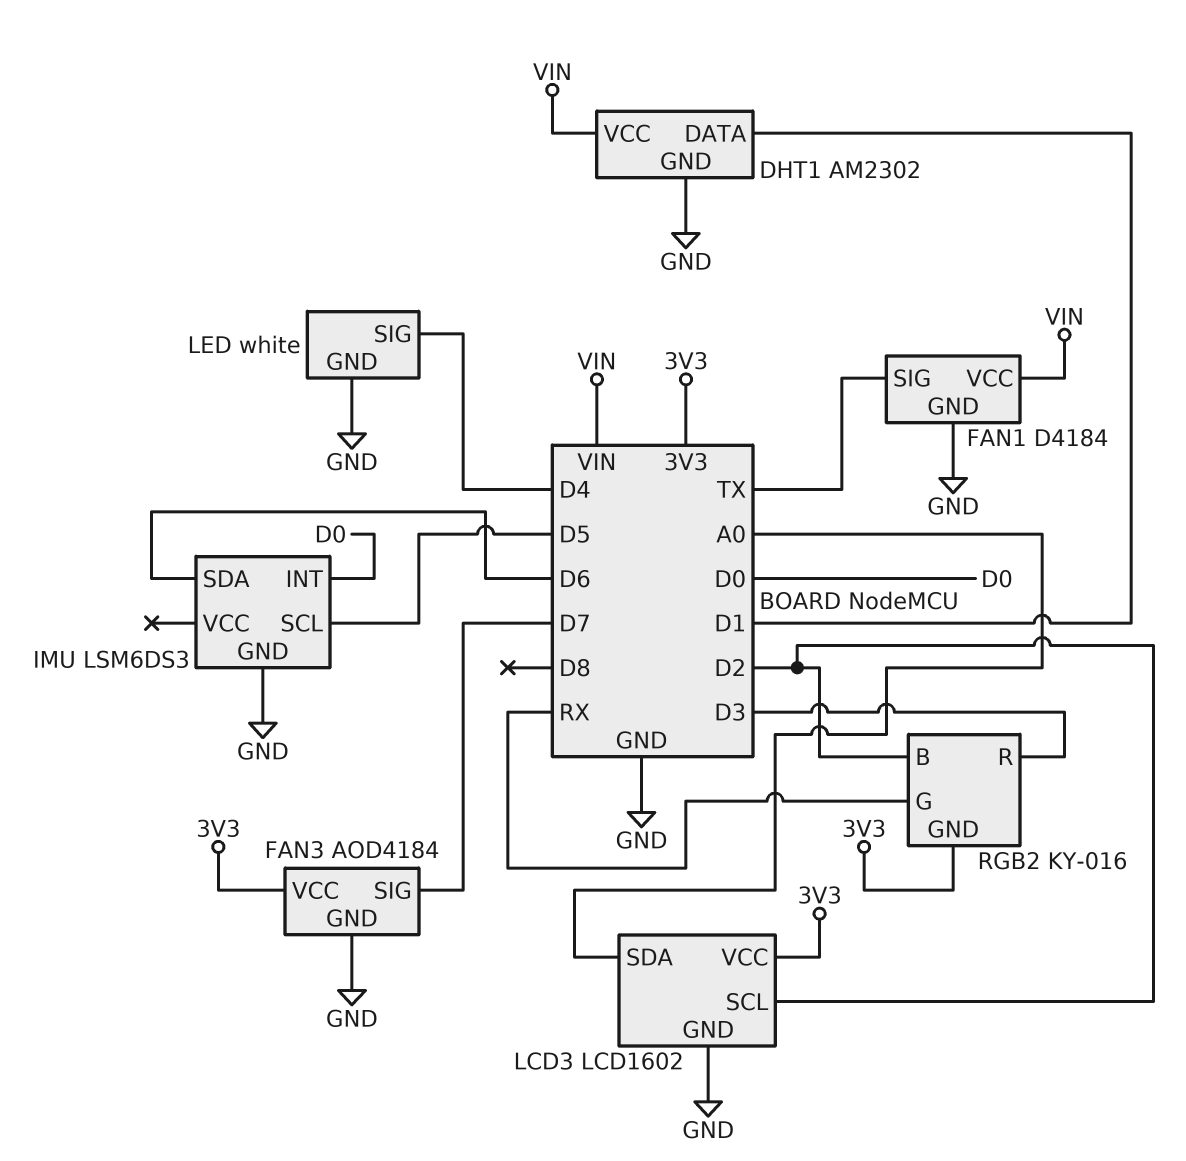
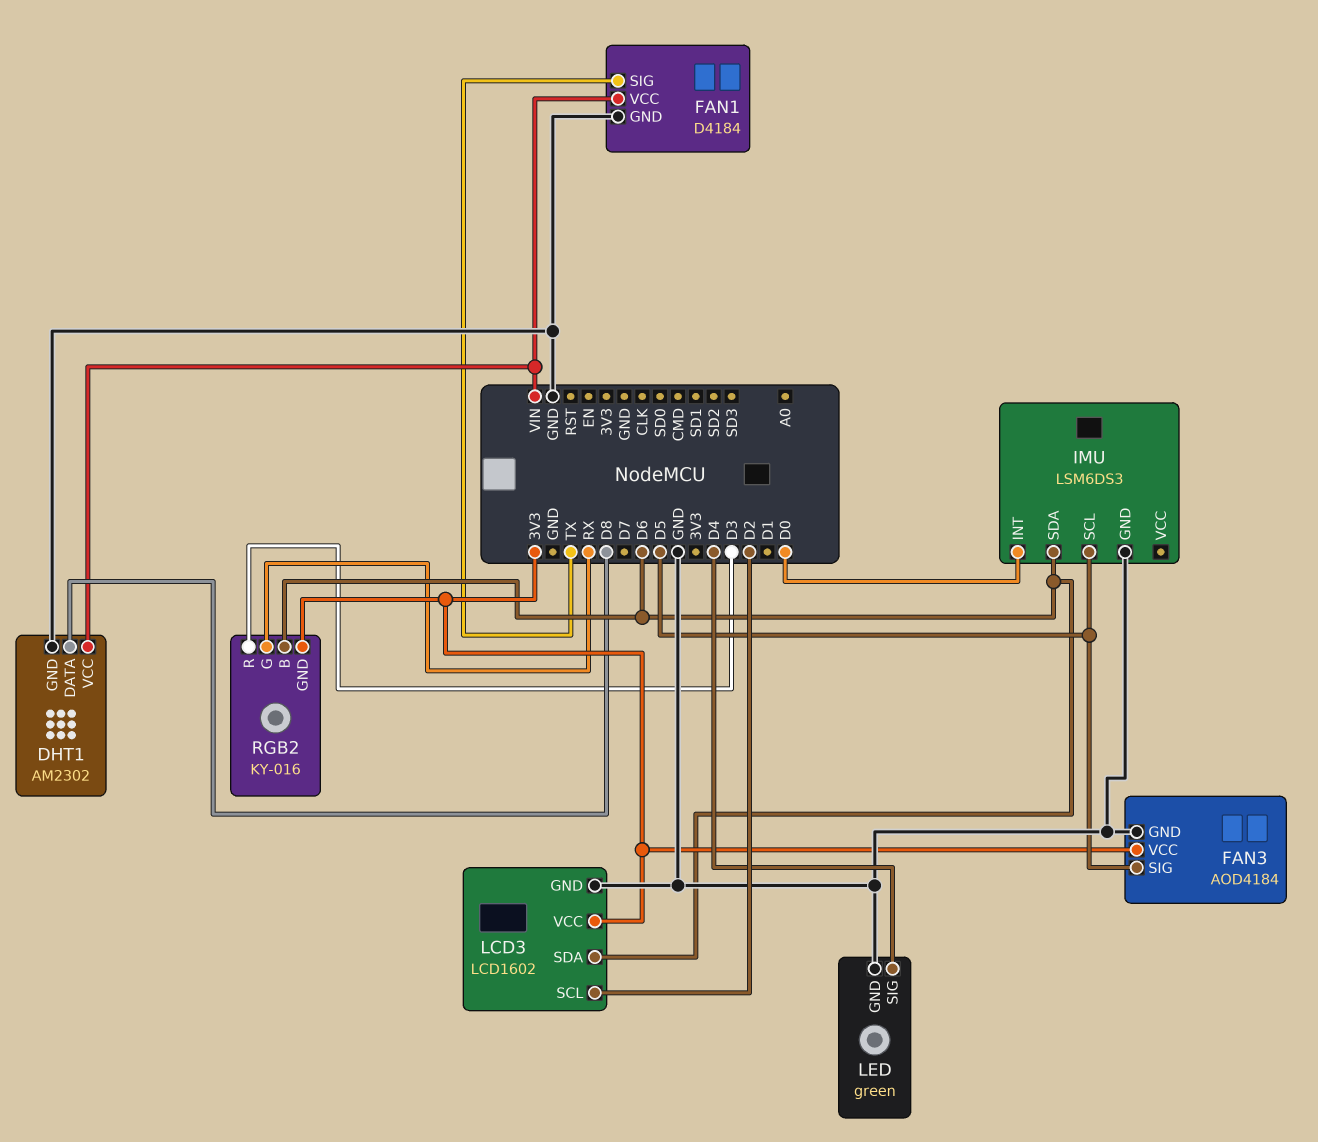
DHT1 pin DATA: D1 -> D8
FAN3 pin SIG: D7 -> D5
LCD3 pin SDA: A0 -> D6
LED: white -> green
RGB2 pin B: D2 -> D6

